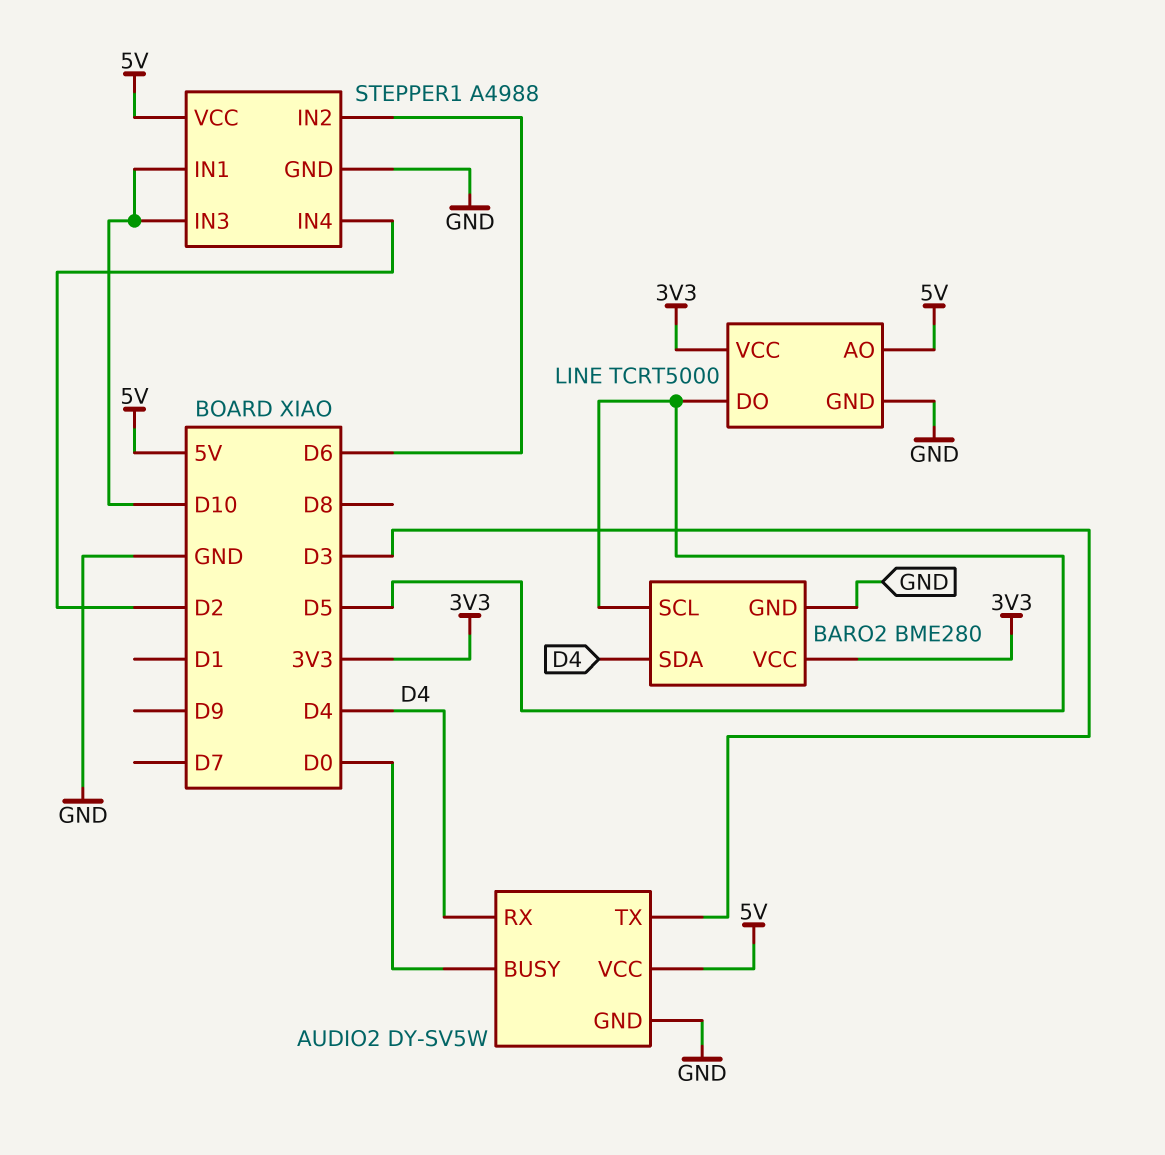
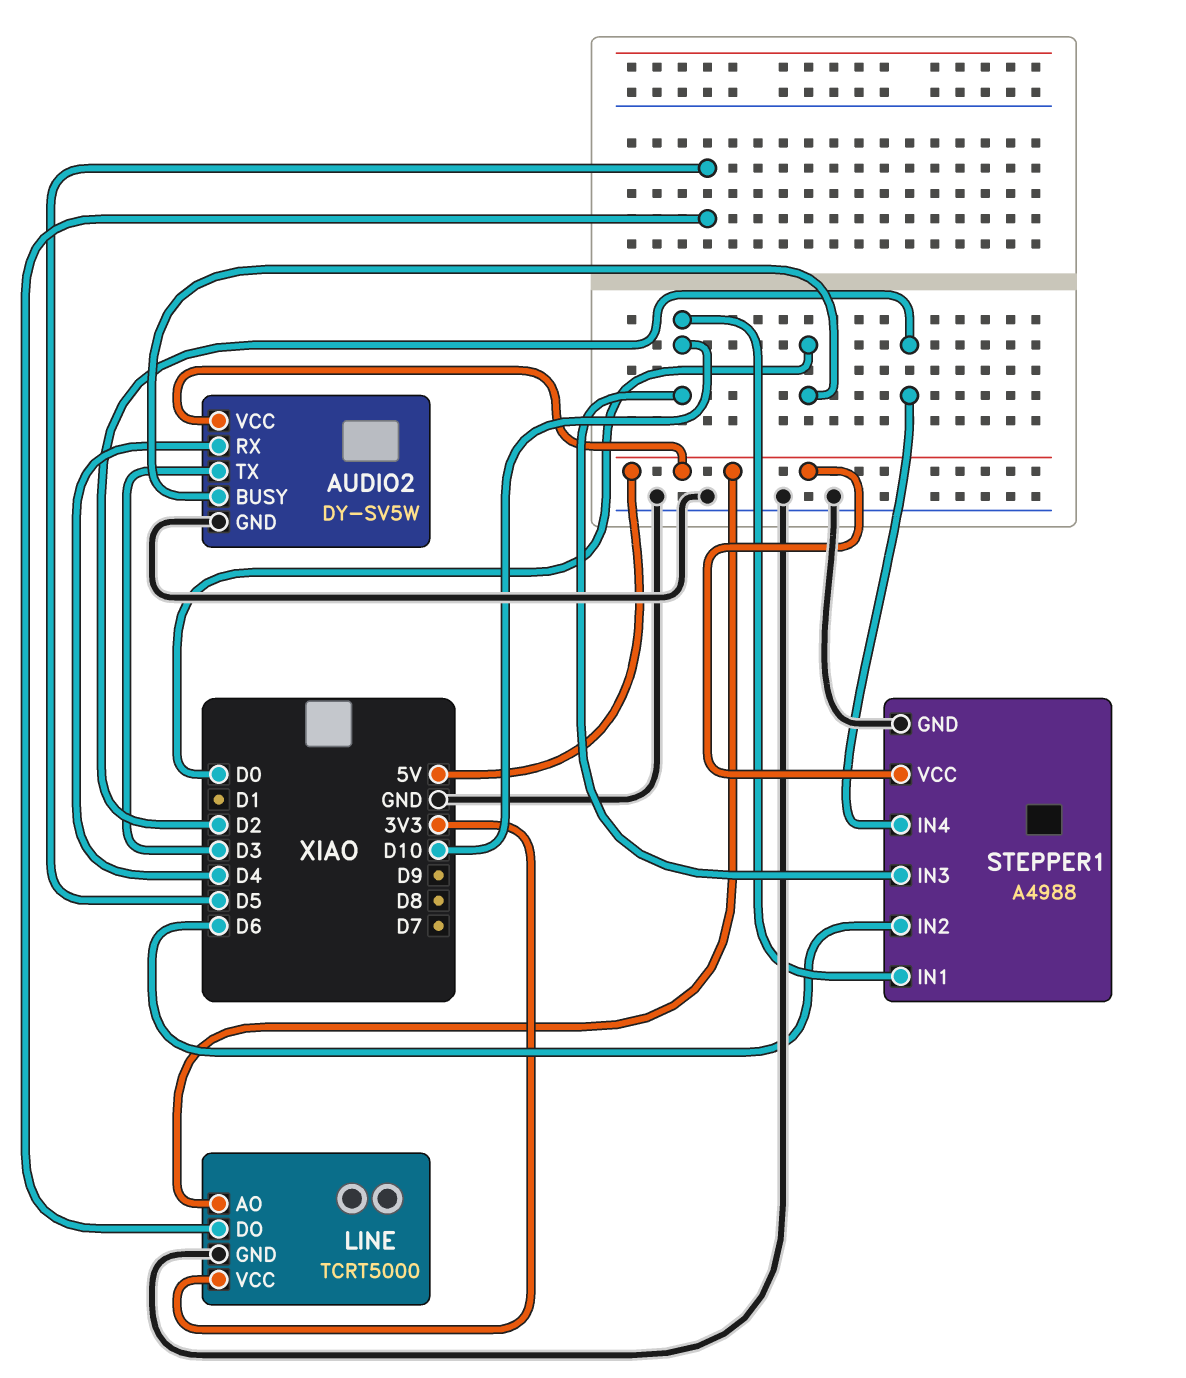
BARO2: BME280 -> none
BARO2 pin GND: GND -> none
BARO2 pin SCL: D5 -> none
BARO2 pin SDA: D4 -> none
BARO2 pin VCC: 3V3 -> none

